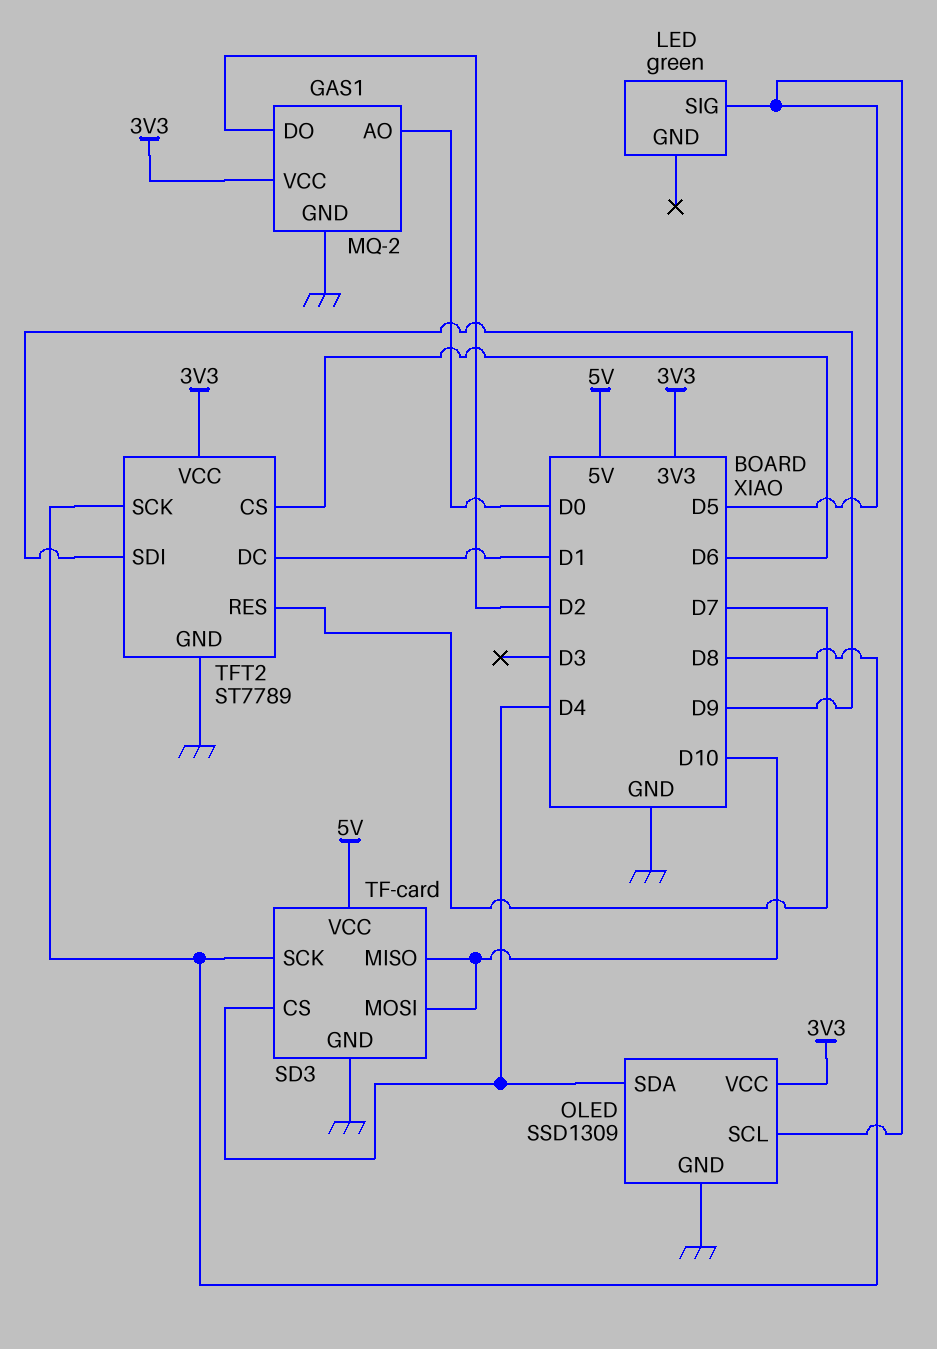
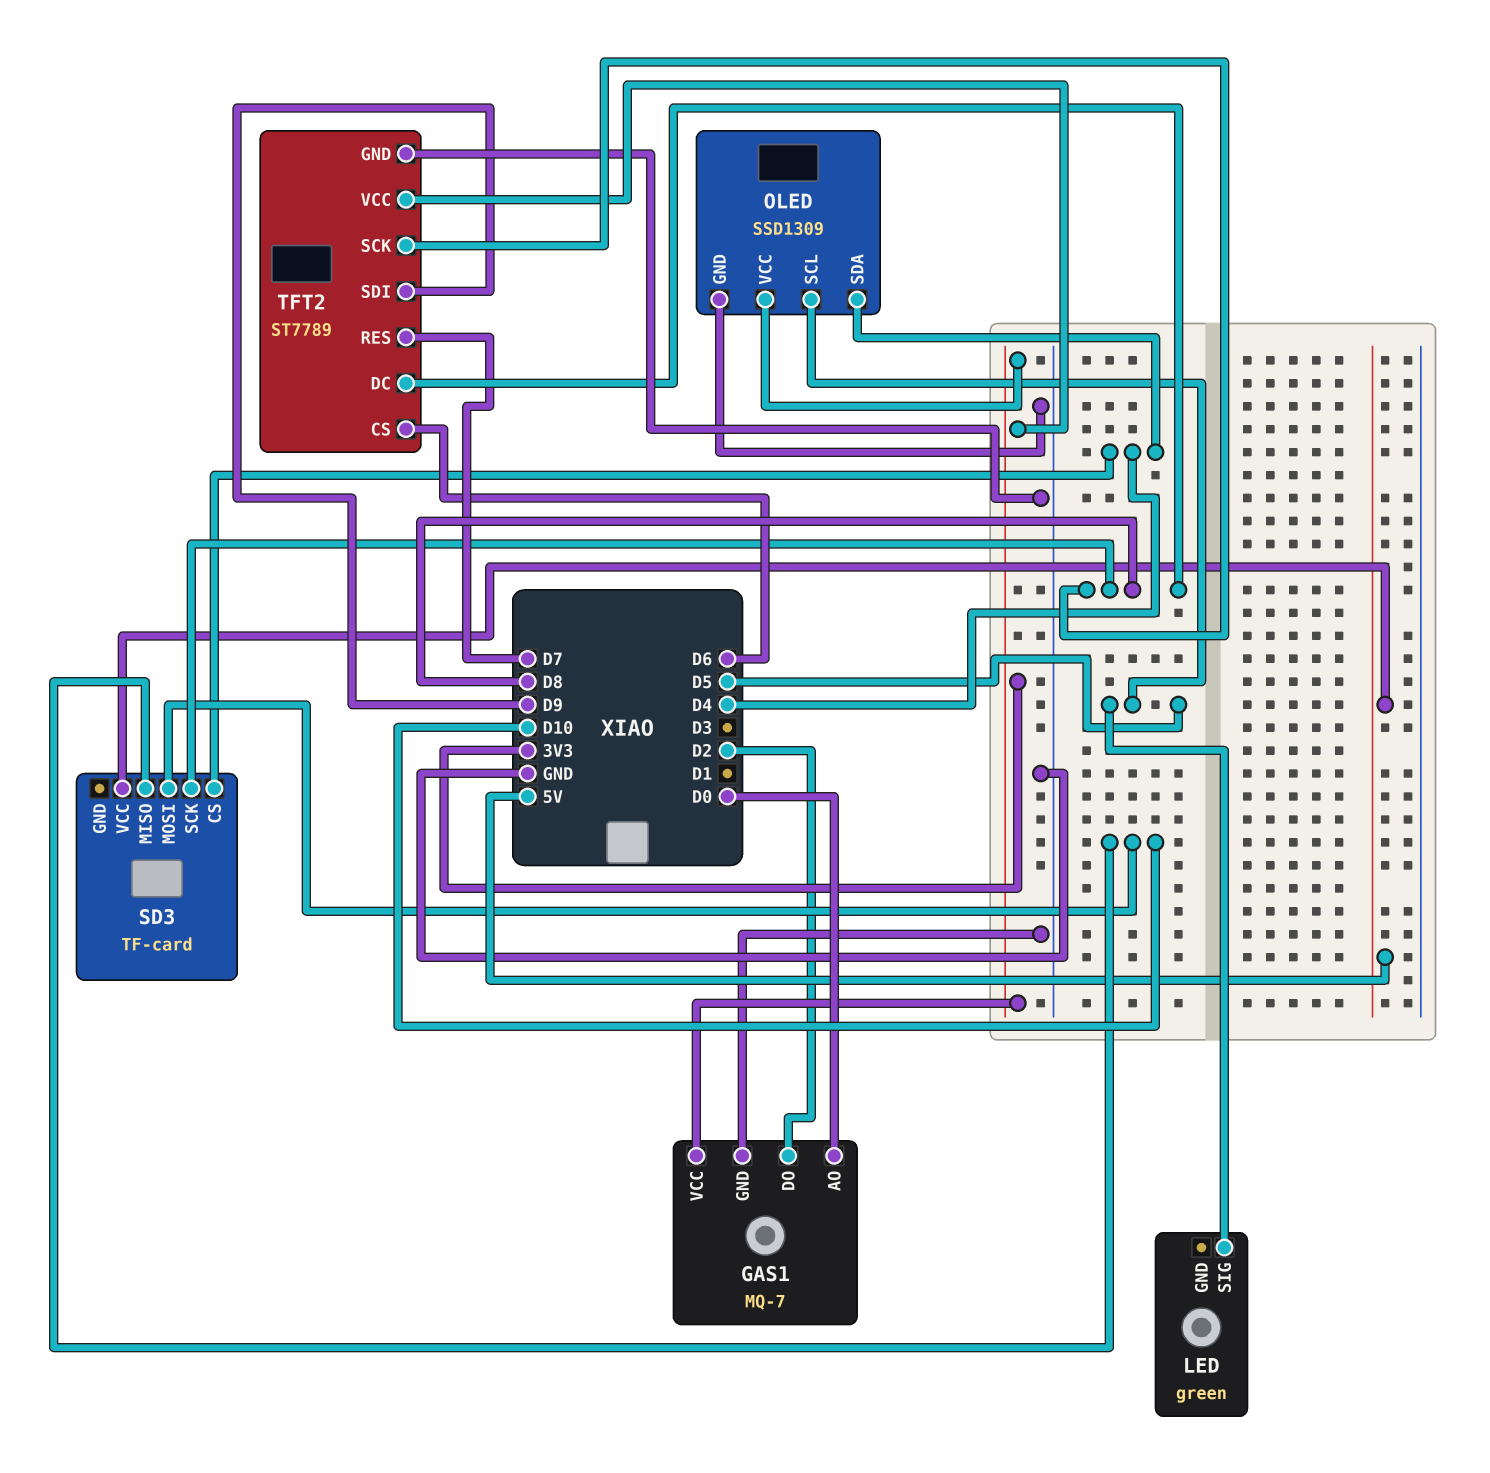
GAS1: MQ-2 -> MQ-7
SD3 pin GND: GND -> none
TFT2 pin DC: D1 -> D8

